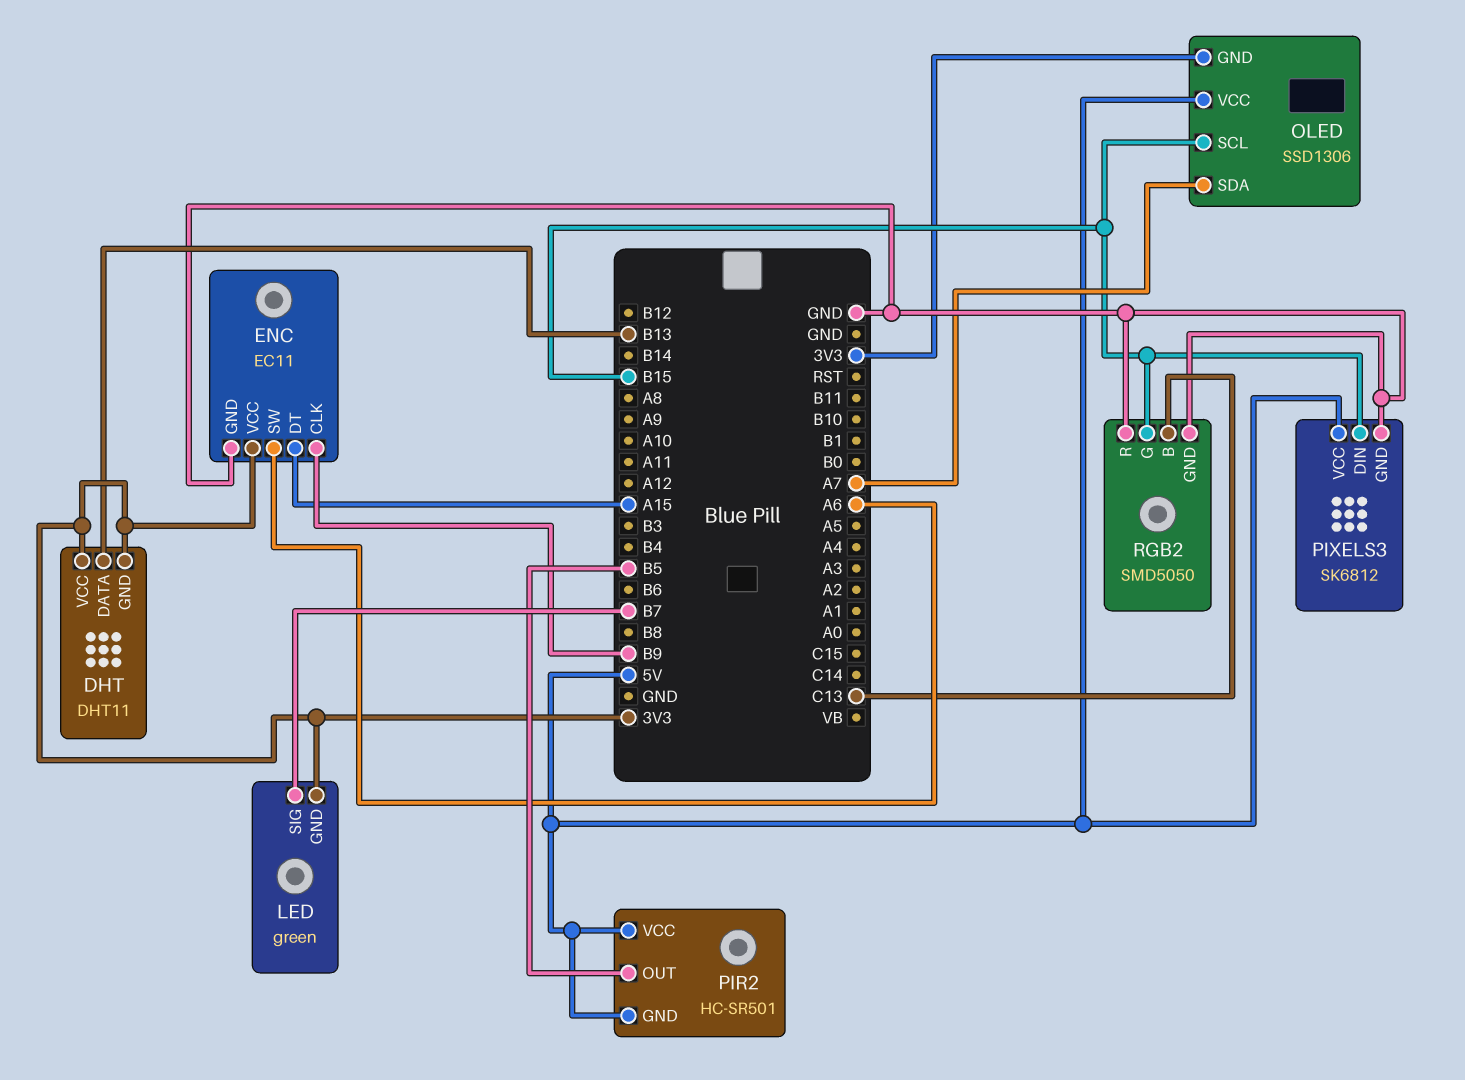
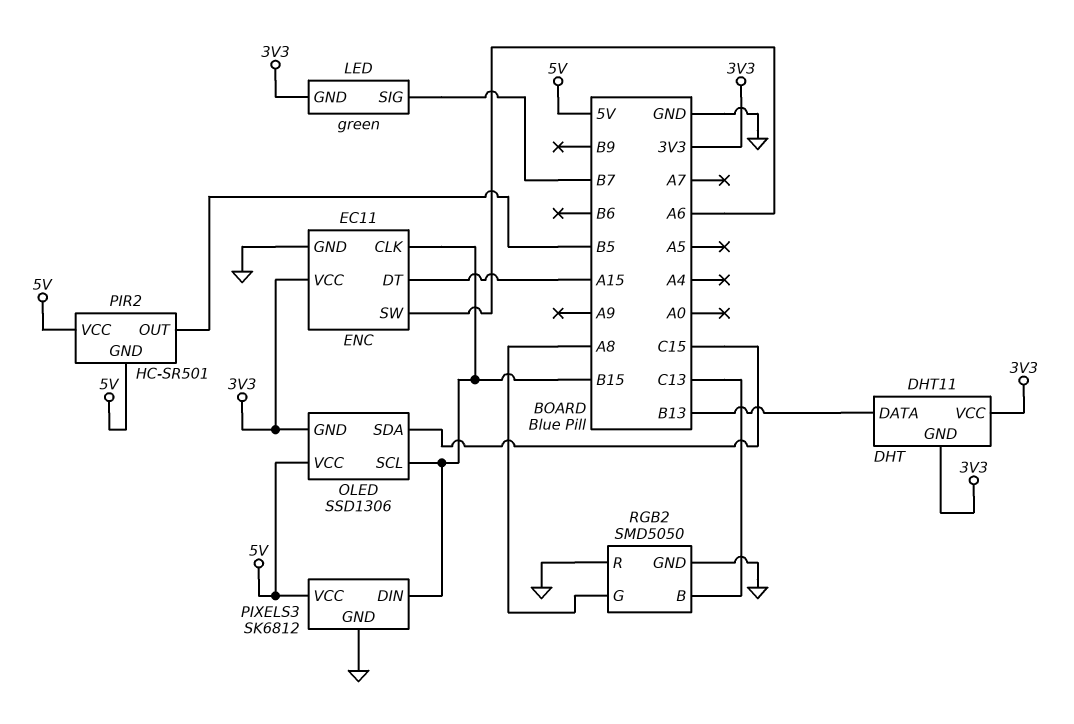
ENC pin CLK: B9 -> B15
OLED pin SDA: A7 -> C15
RGB2 pin G: B15 -> A8

